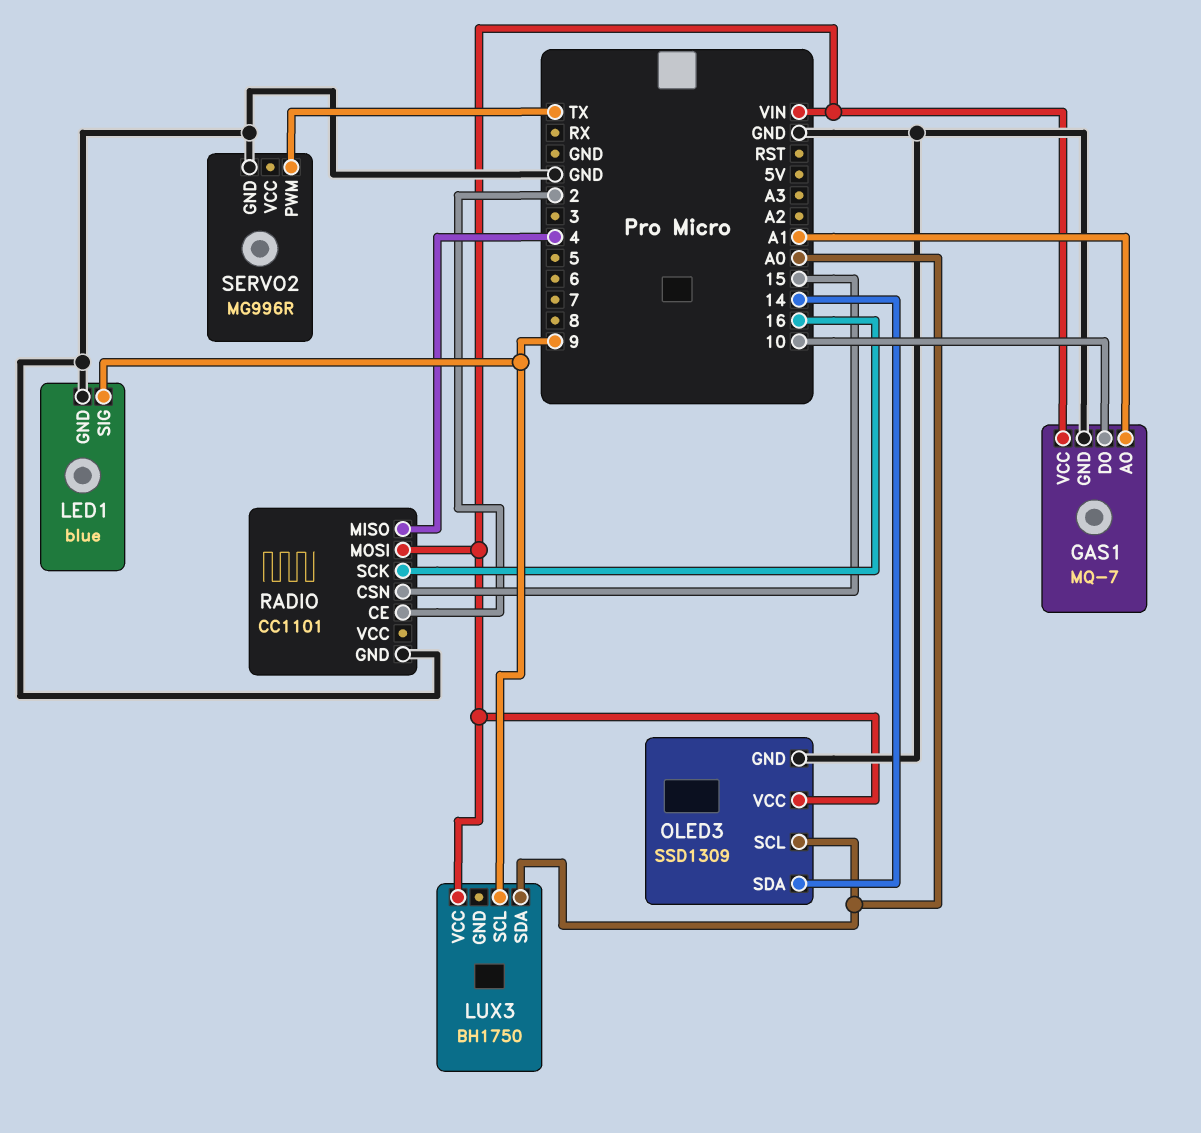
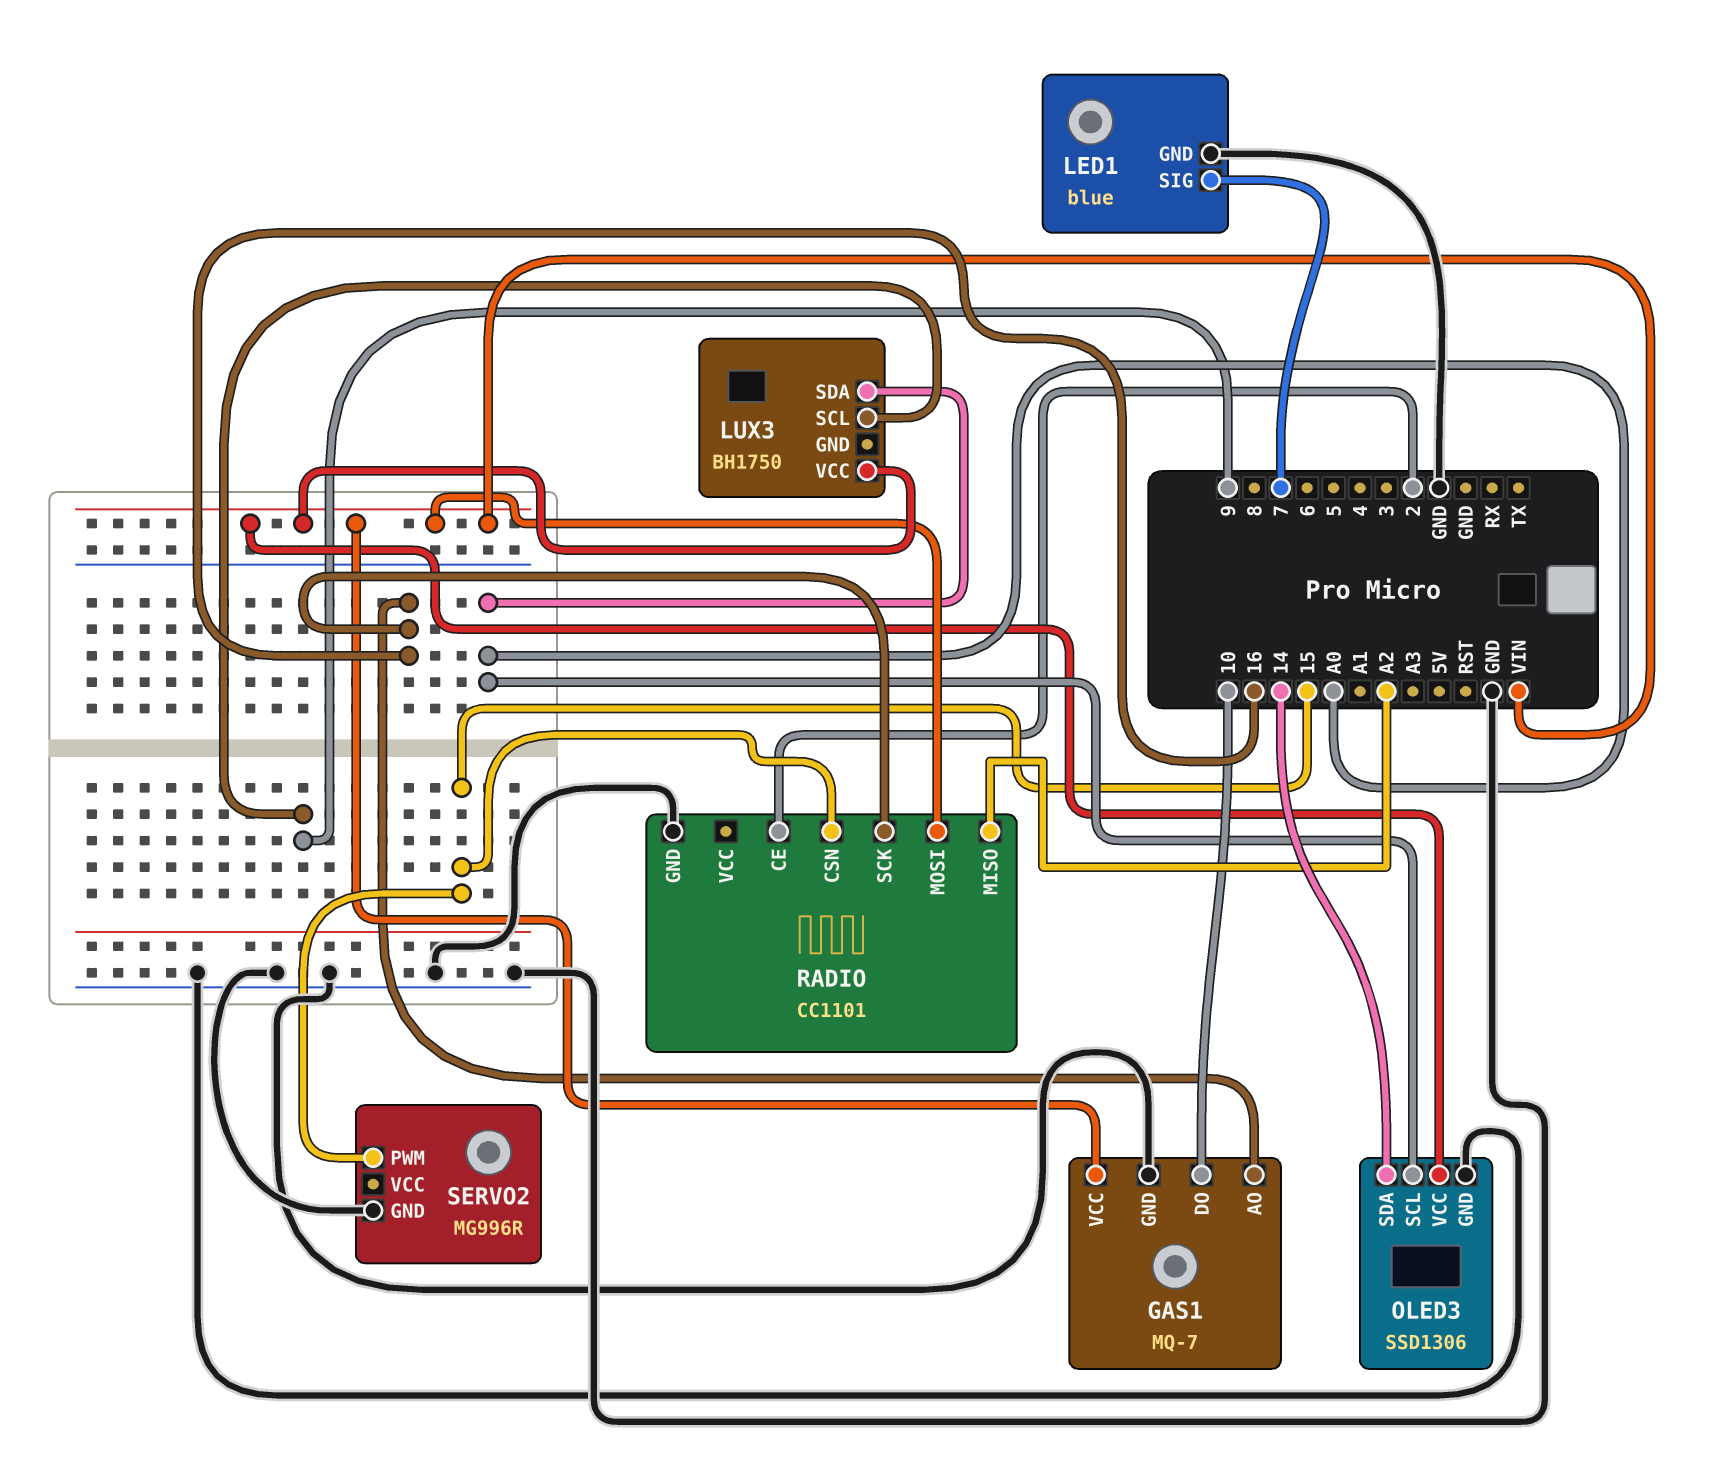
GAS1 pin AO: A1 -> 16
LED1 pin SIG: 9 -> 7
OLED3: SSD1309 -> SSD1306
RADIO pin MISO: 4 -> A2
SERVO2 pin PWM: TX -> 15

